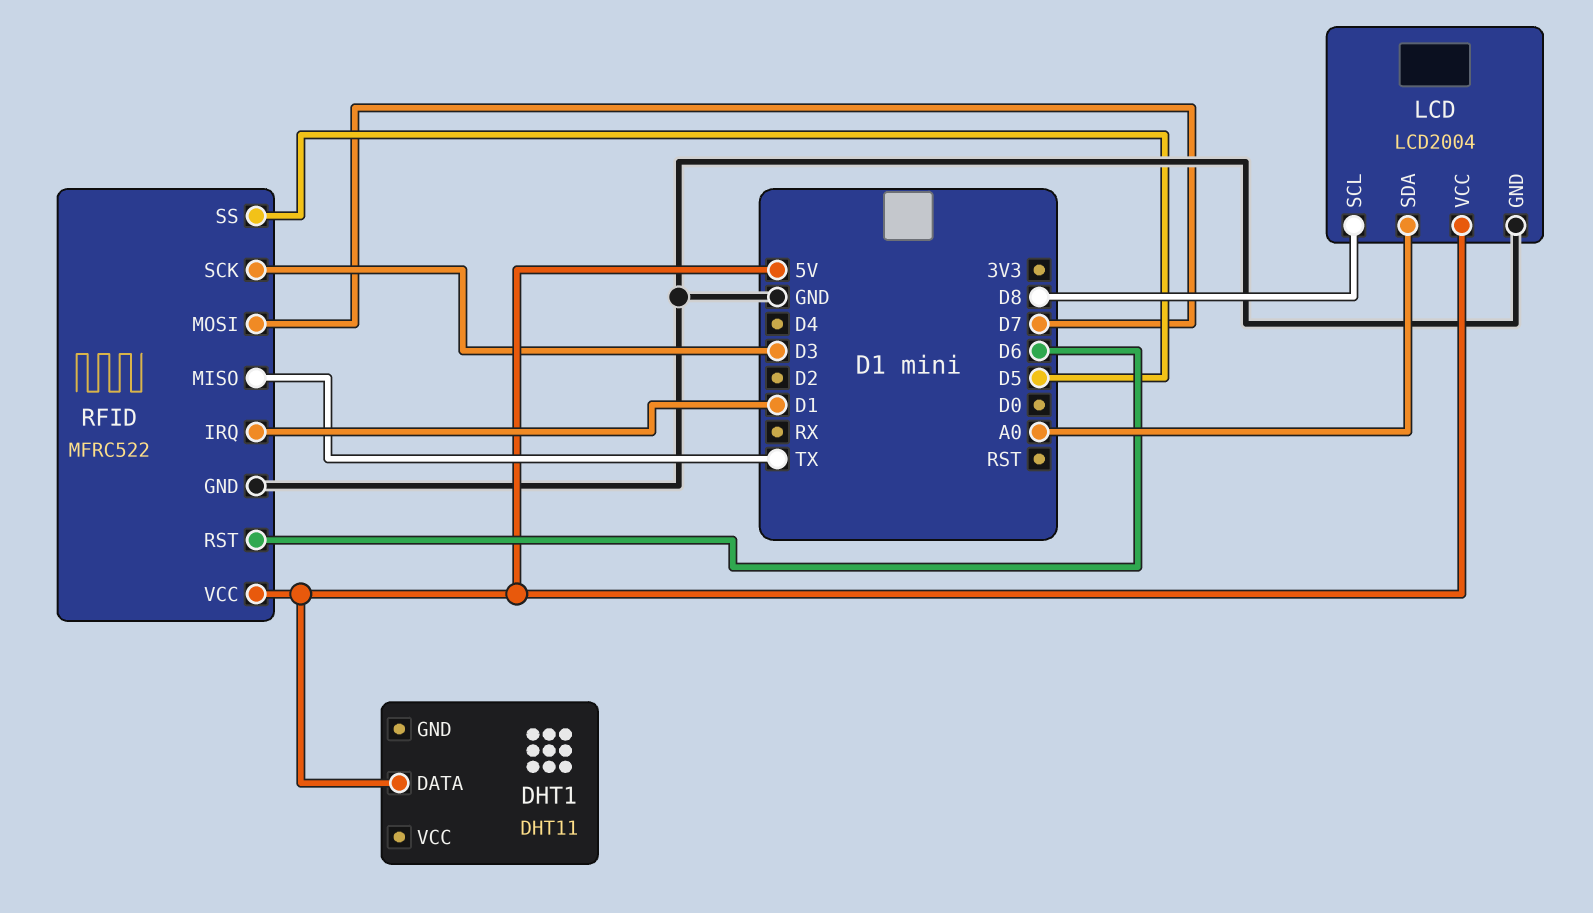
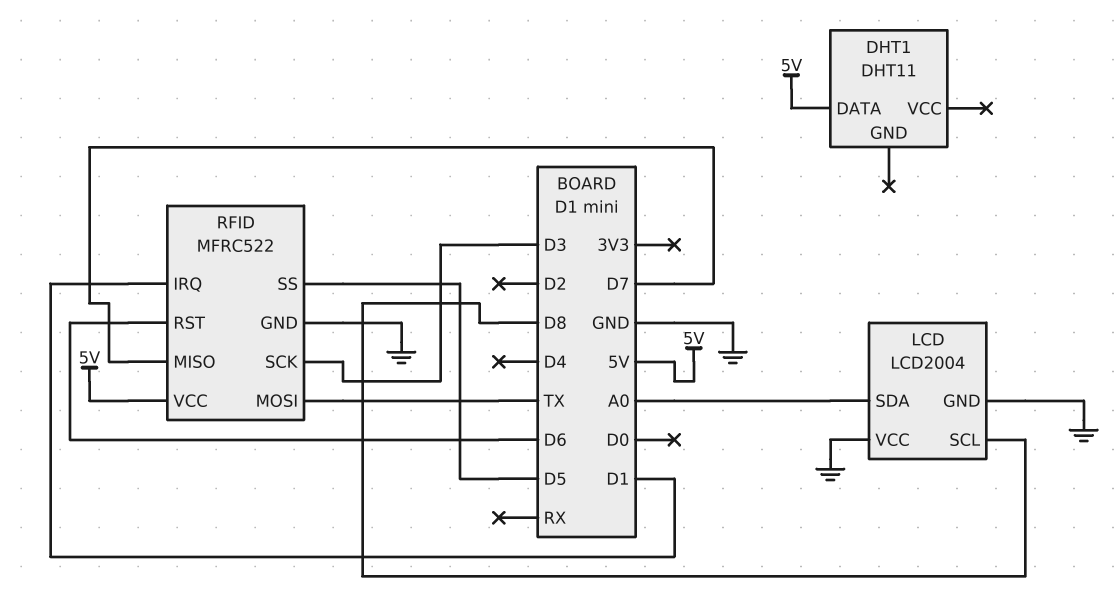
LCD pin VCC: 5V -> GND
RFID pin MISO: TX -> D7
RFID pin MOSI: D7 -> TX

